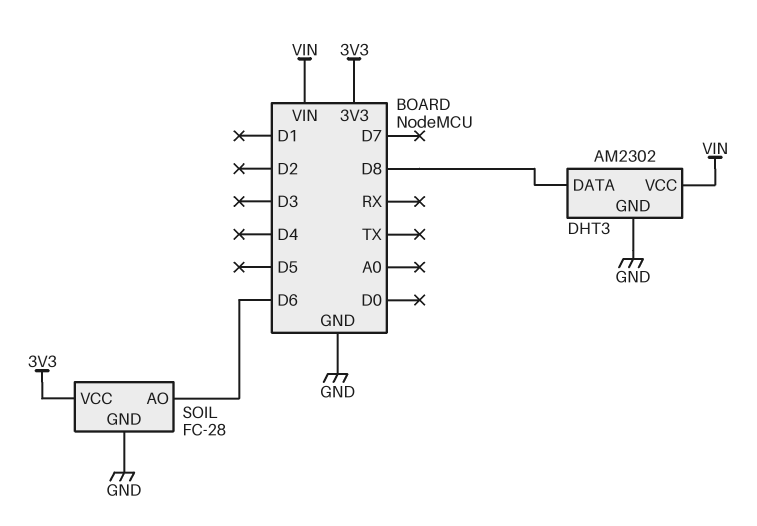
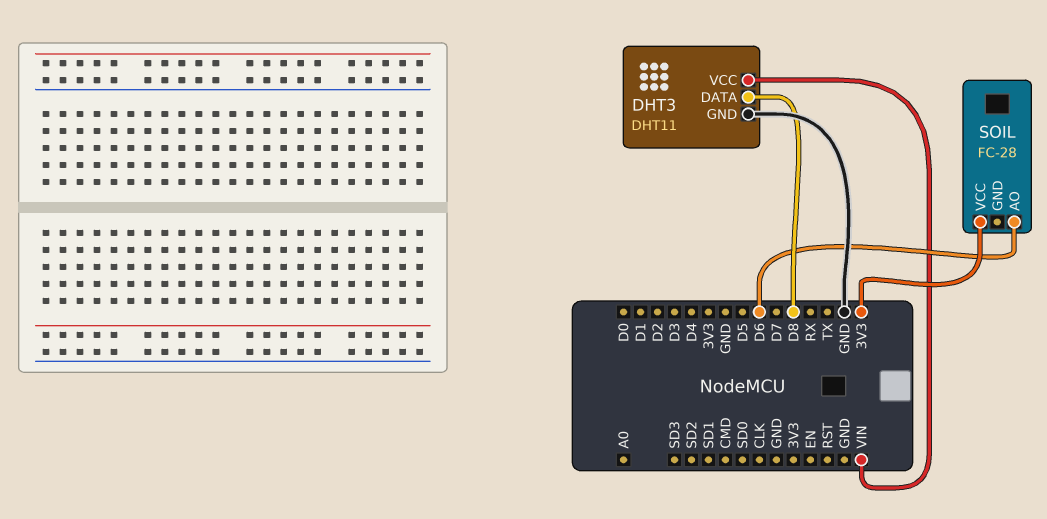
DHT3: AM2302 -> DHT11
SOIL pin GND: GND -> none

